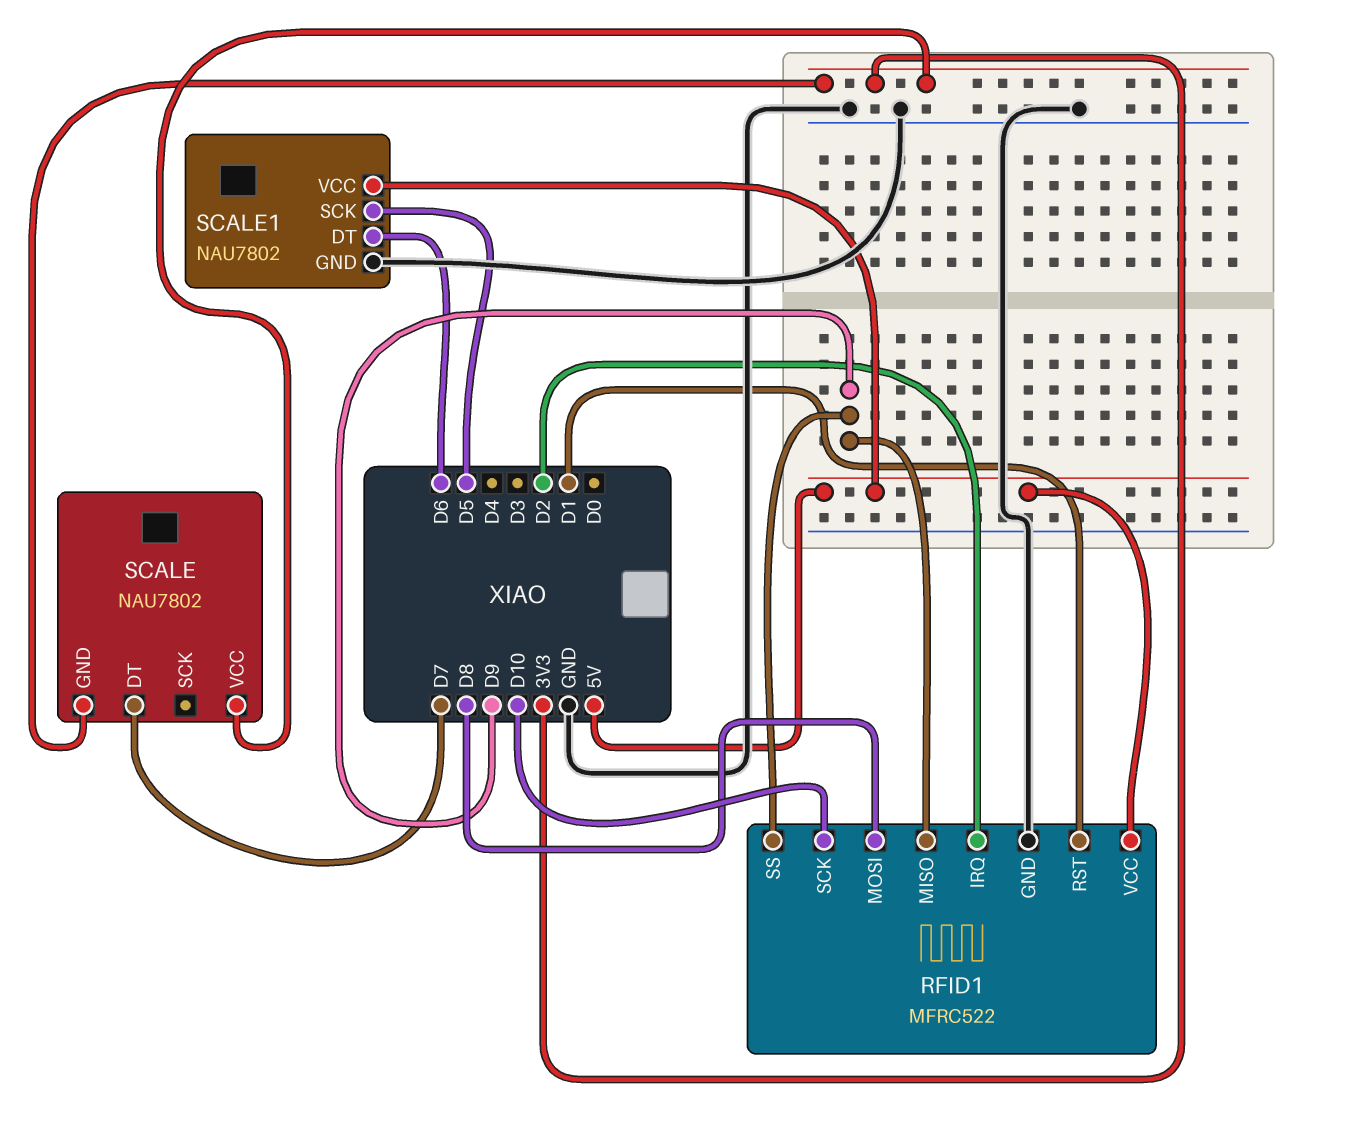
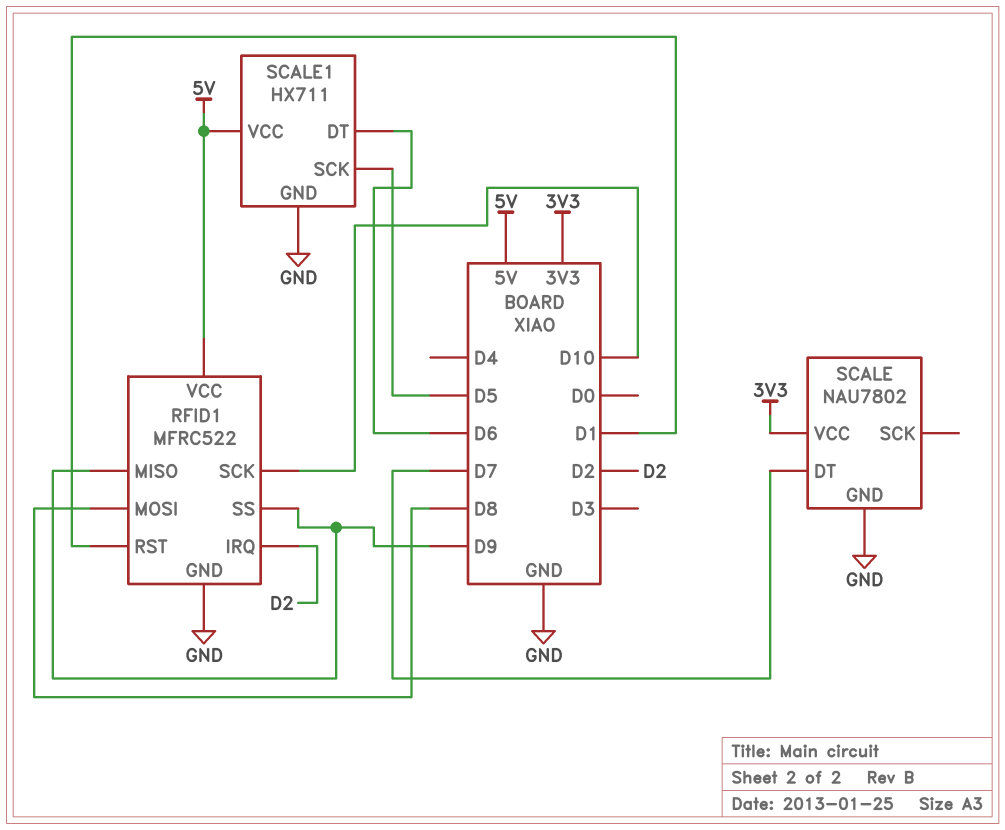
SCALE pin GND: 3V3 -> GND
SCALE1: NAU7802 -> HX711

